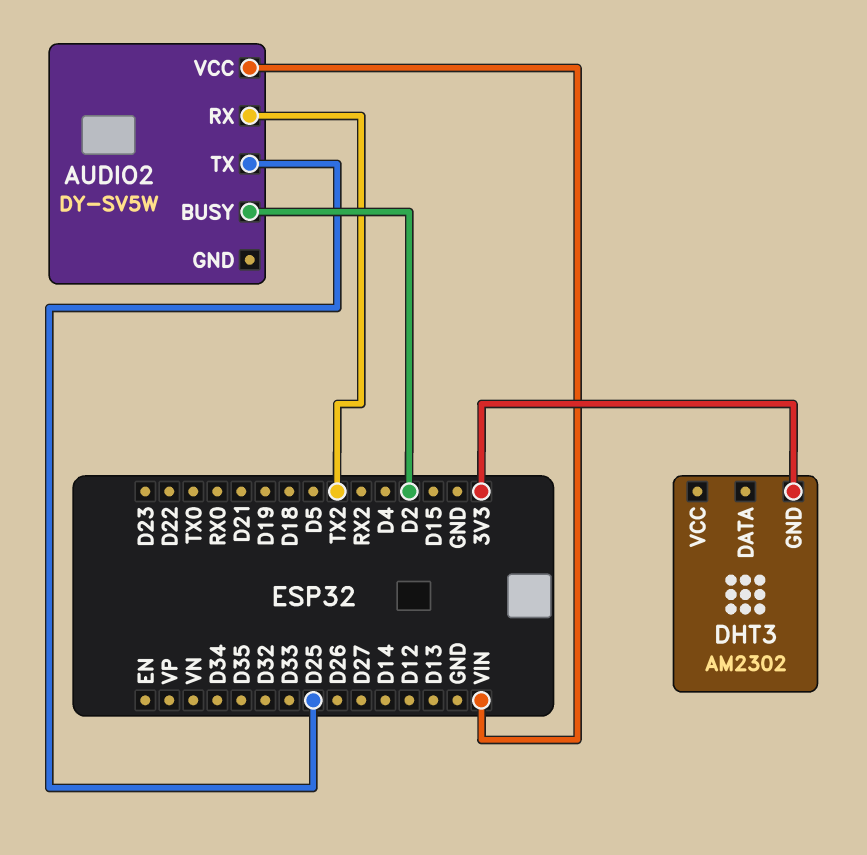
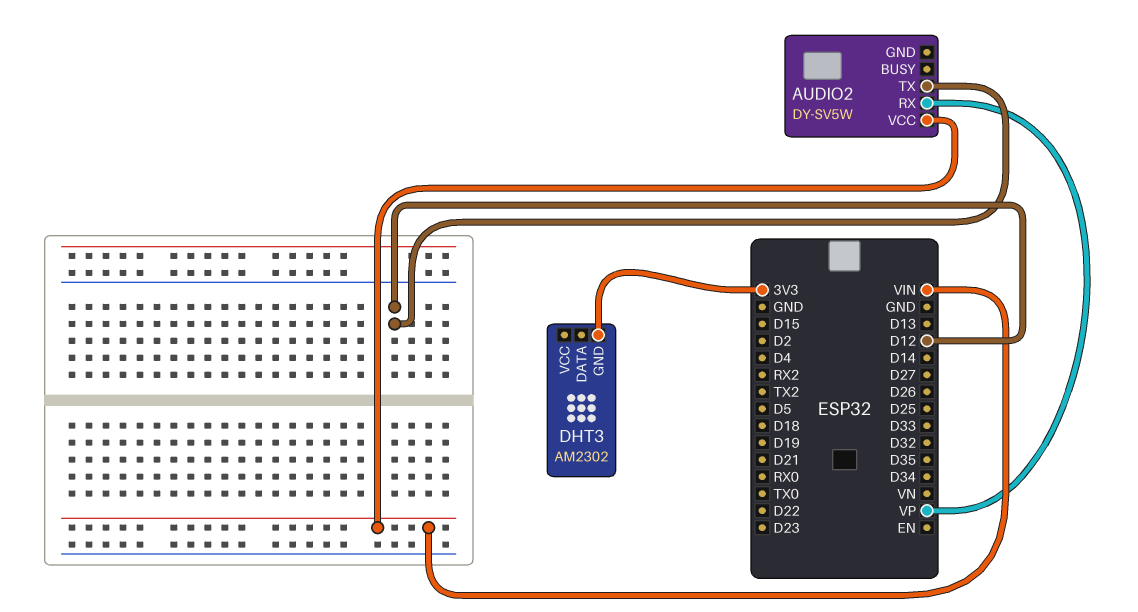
AUDIO2 pin BUSY: D2 -> none
AUDIO2 pin RX: TX2 -> VP
AUDIO2 pin TX: D25 -> D12

